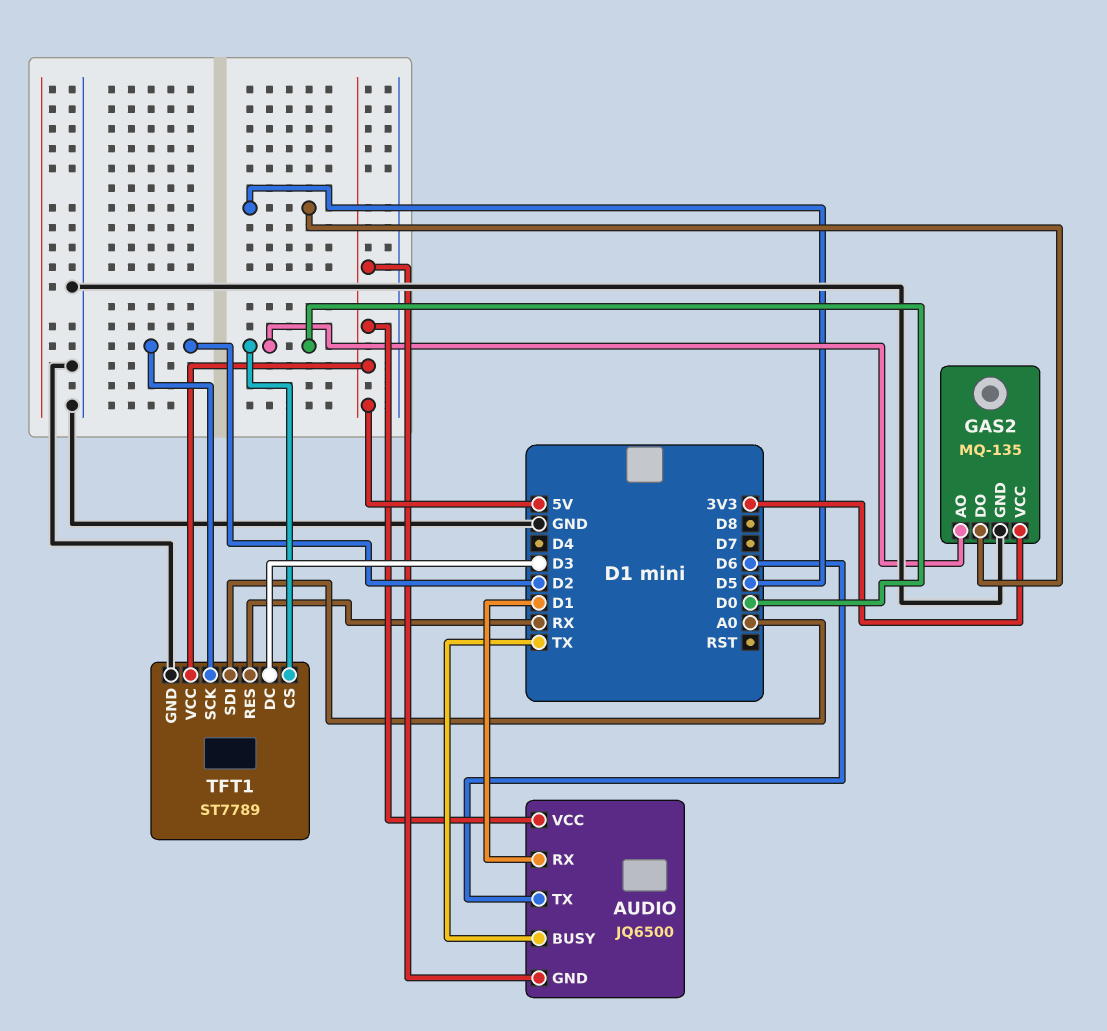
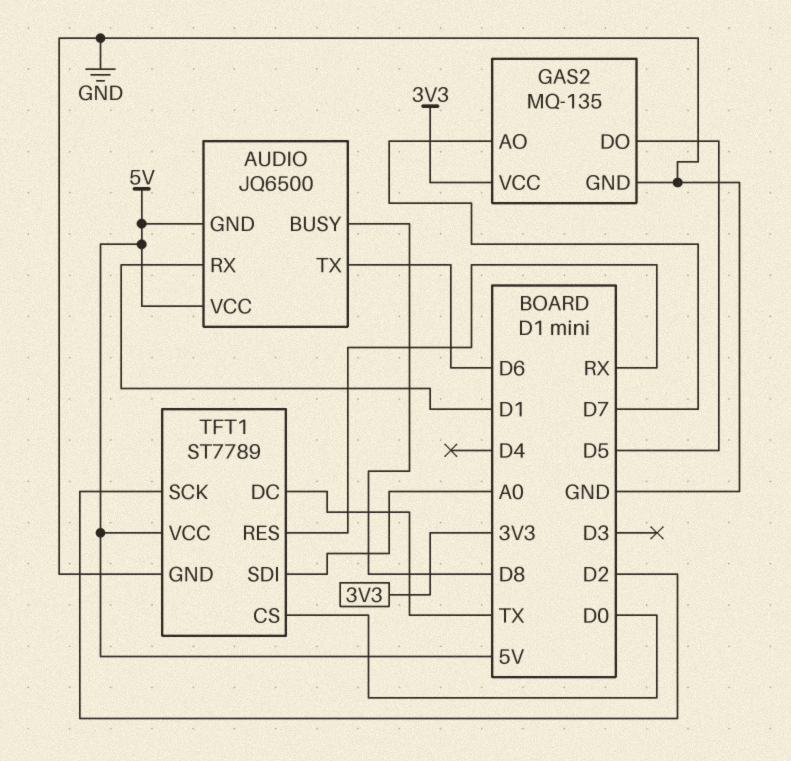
AUDIO pin BUSY: TX -> D8
GAS2 pin AO: D0 -> D7
TFT1 pin DC: D3 -> TX

